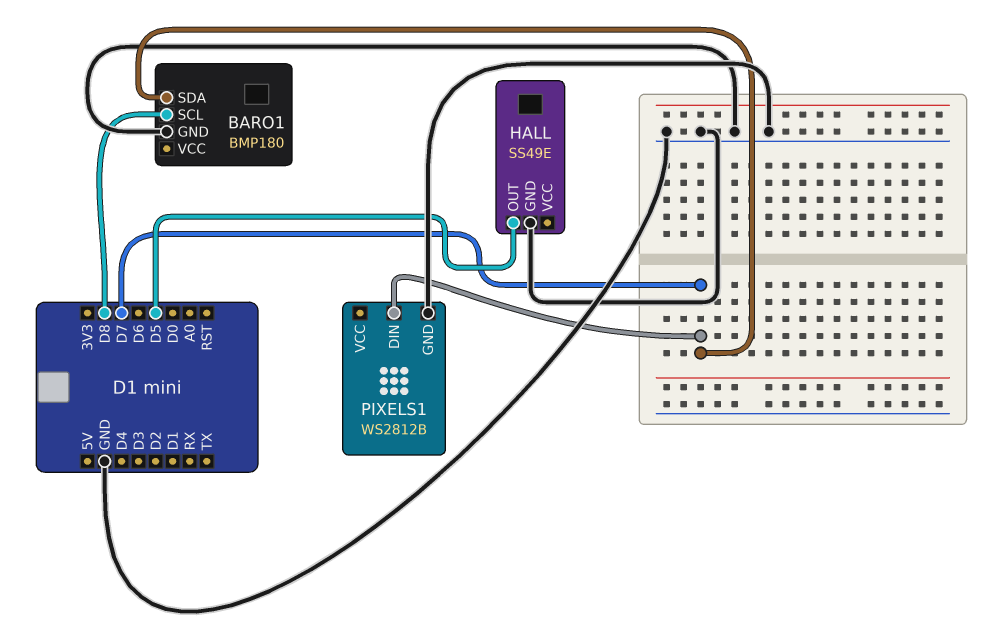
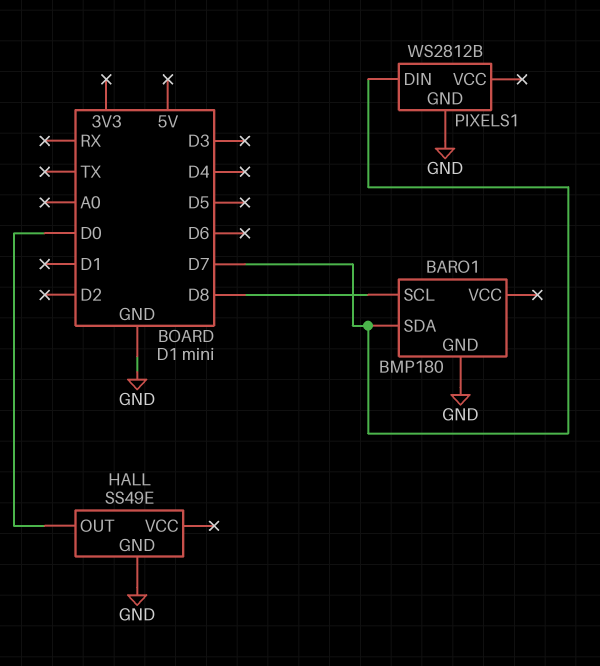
HALL pin OUT: D5 -> D0

